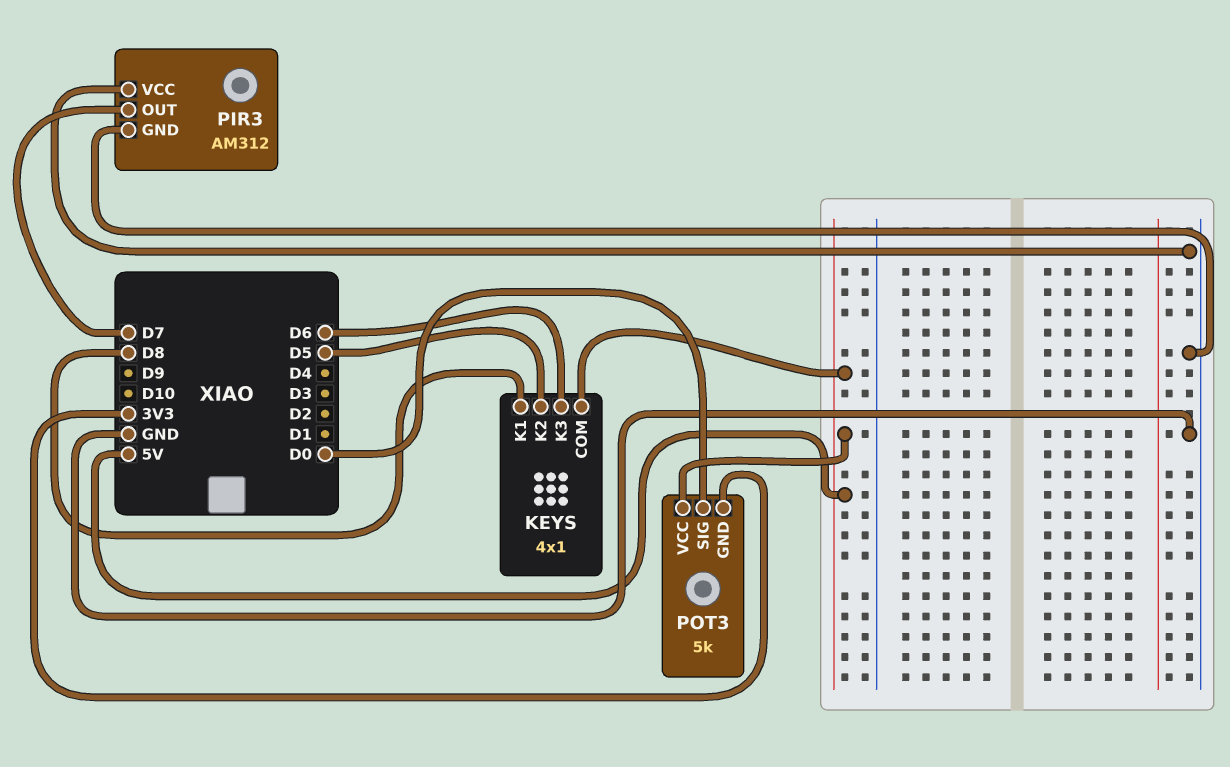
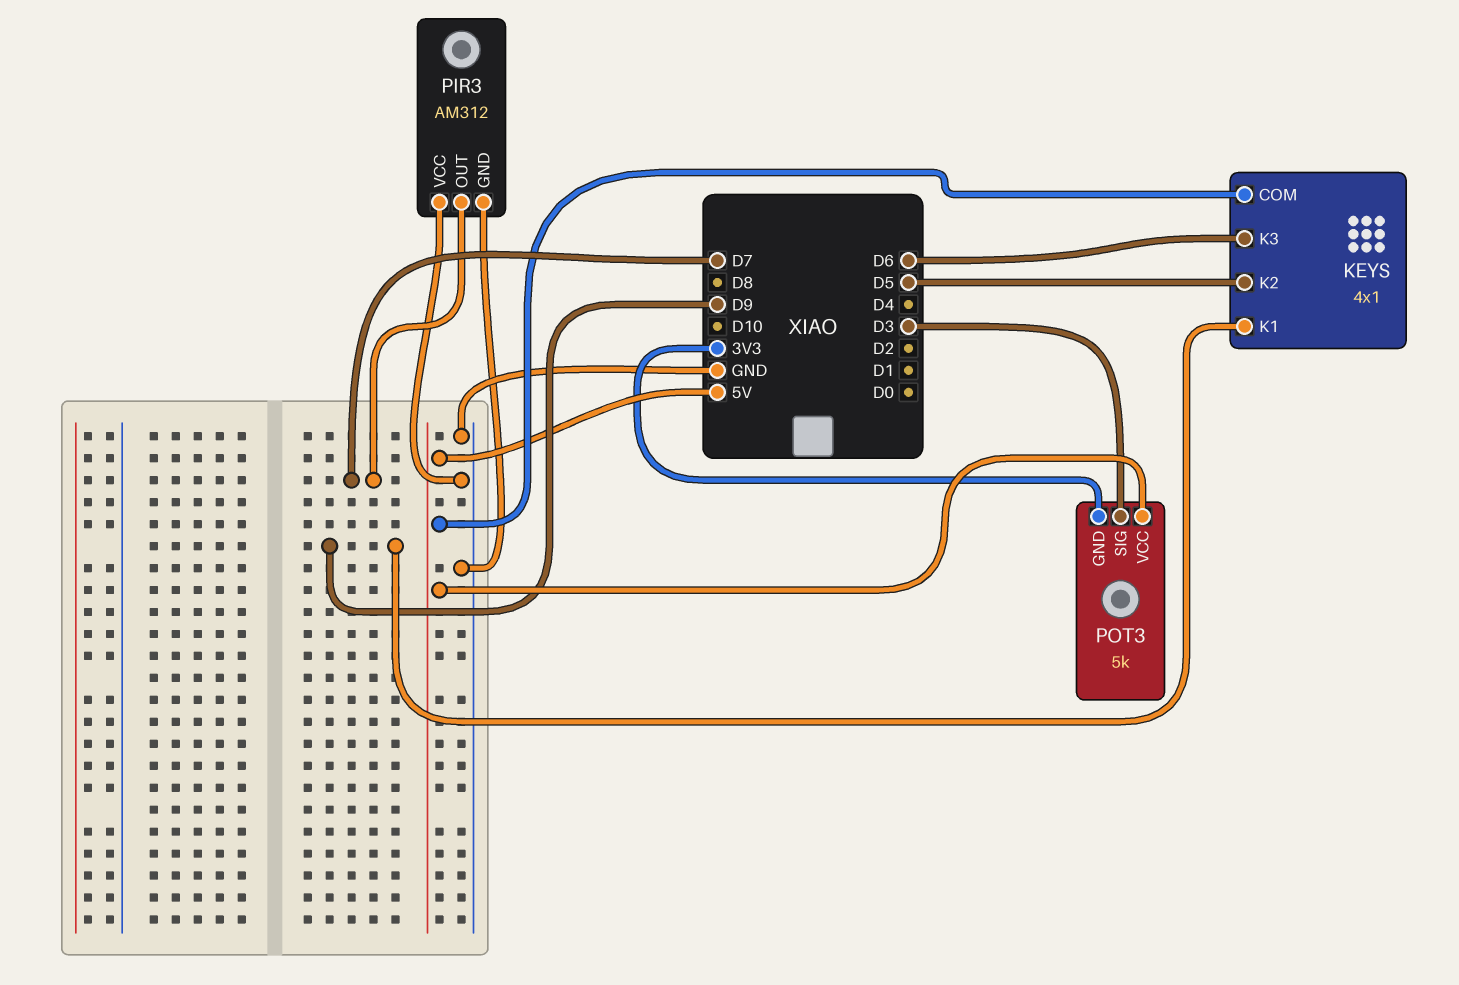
KEYS pin K1: D8 -> D9
POT3 pin SIG: D0 -> D3

